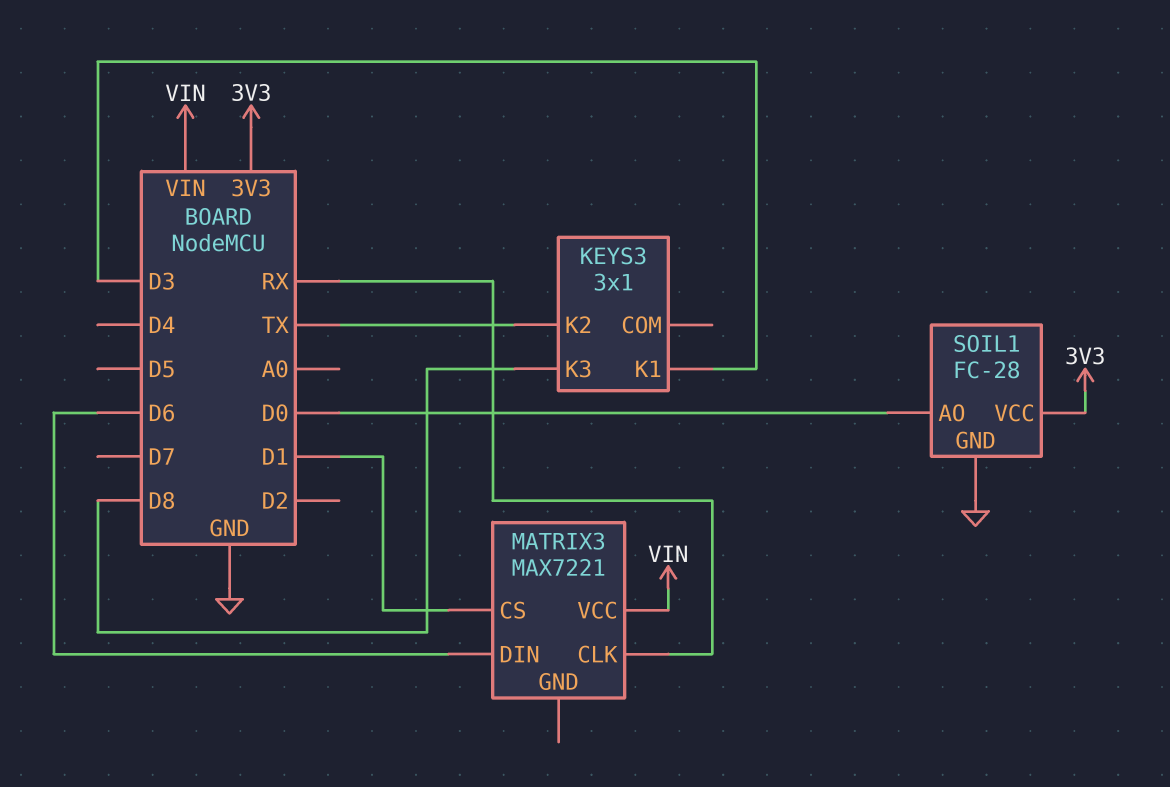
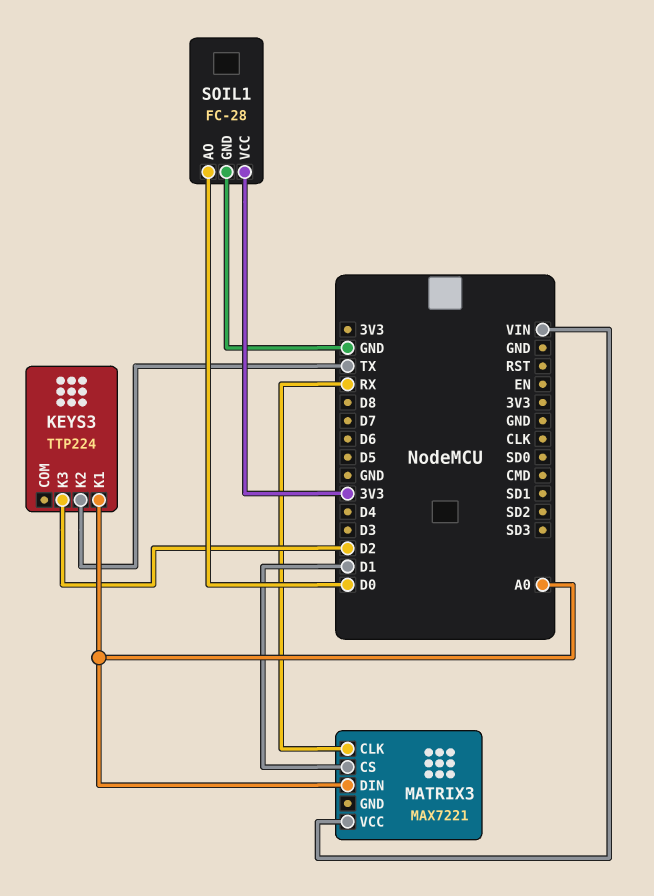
KEYS3: 3x1 -> TTP224
KEYS3 pin K1: D3 -> A0
KEYS3 pin K3: D8 -> D2
MATRIX3 pin DIN: D6 -> A0

